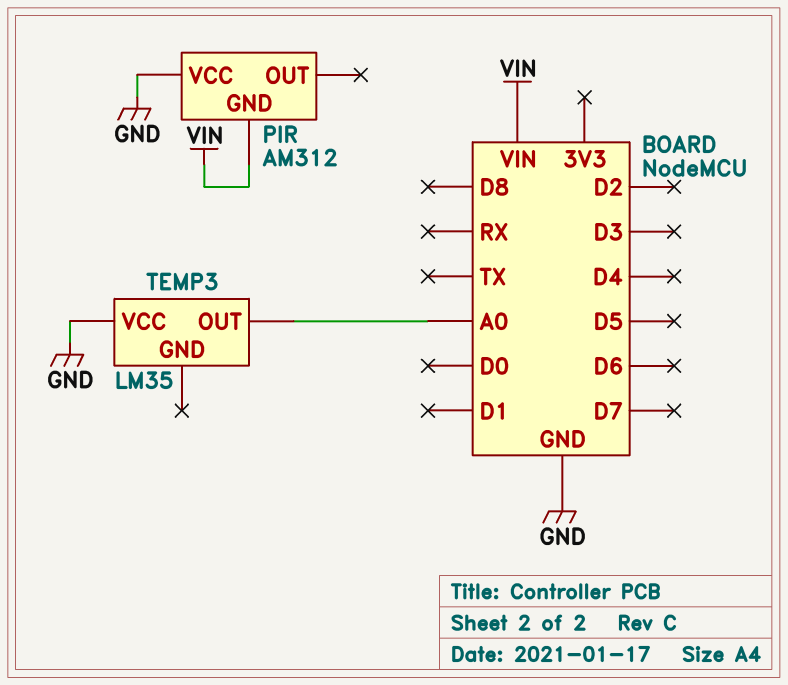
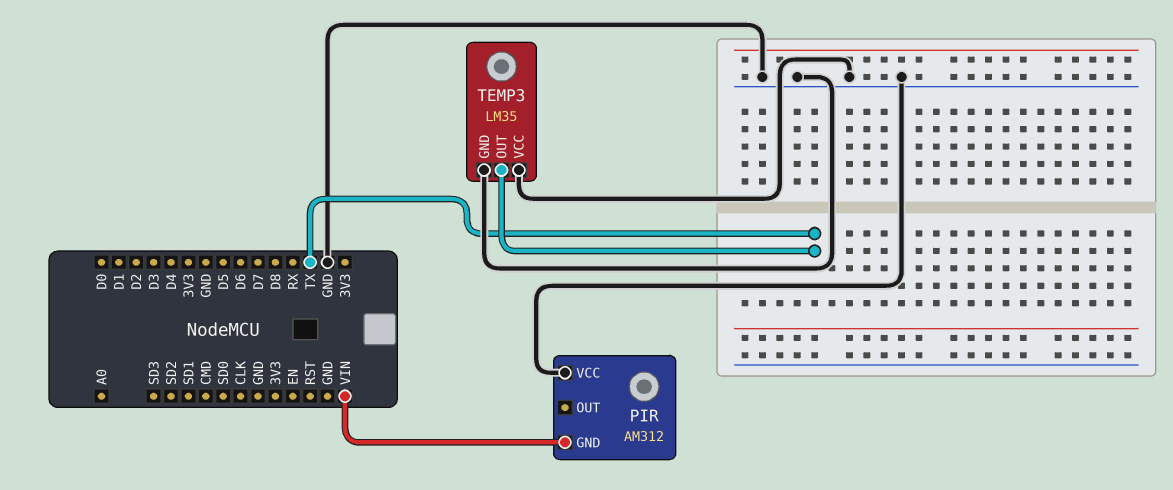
TEMP3 pin GND: none -> GND
TEMP3 pin OUT: A0 -> TX

